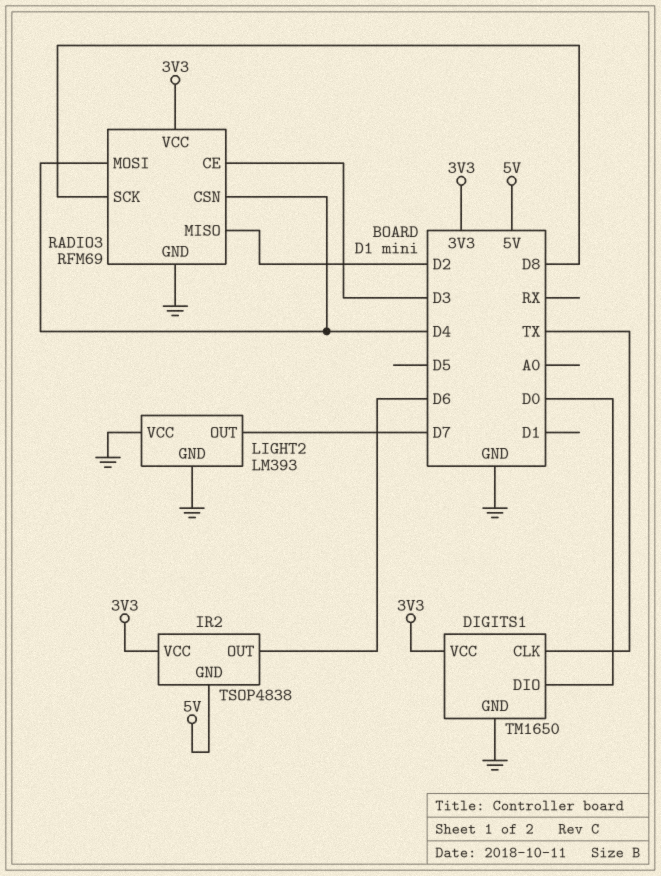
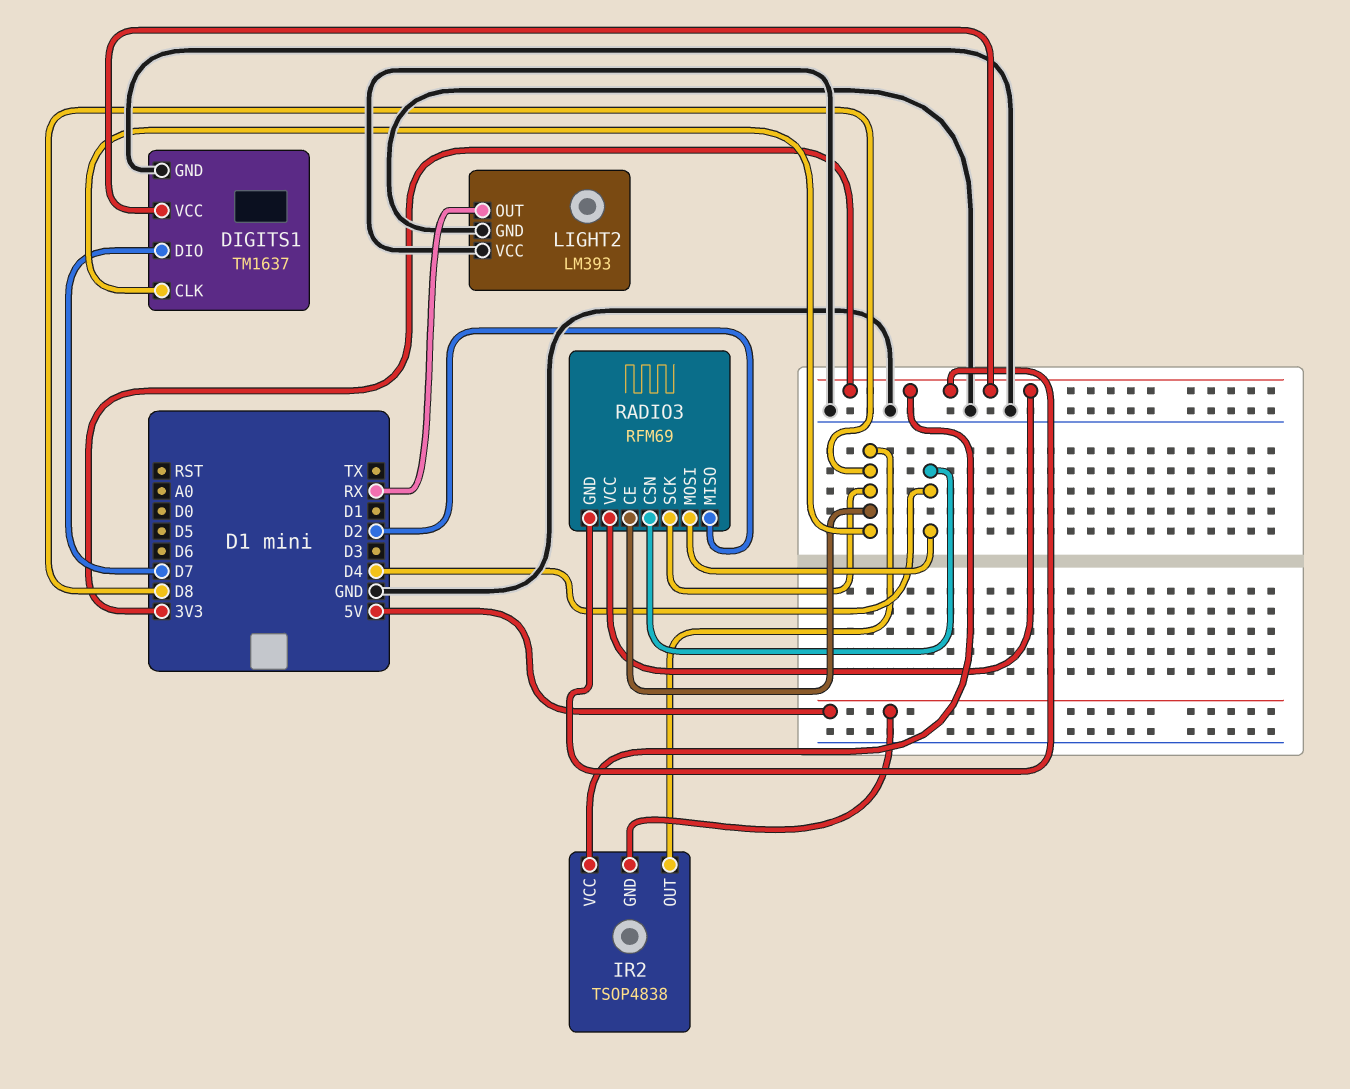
DIGITS1: TM1650 -> TM1637
DIGITS1 pin CLK: TX -> D8
DIGITS1 pin DIO: D0 -> D7
IR2 pin OUT: D6 -> D8
LIGHT2 pin OUT: D7 -> RX
RADIO3 pin CE: D3 -> D8
RADIO3 pin GND: GND -> 3V3

